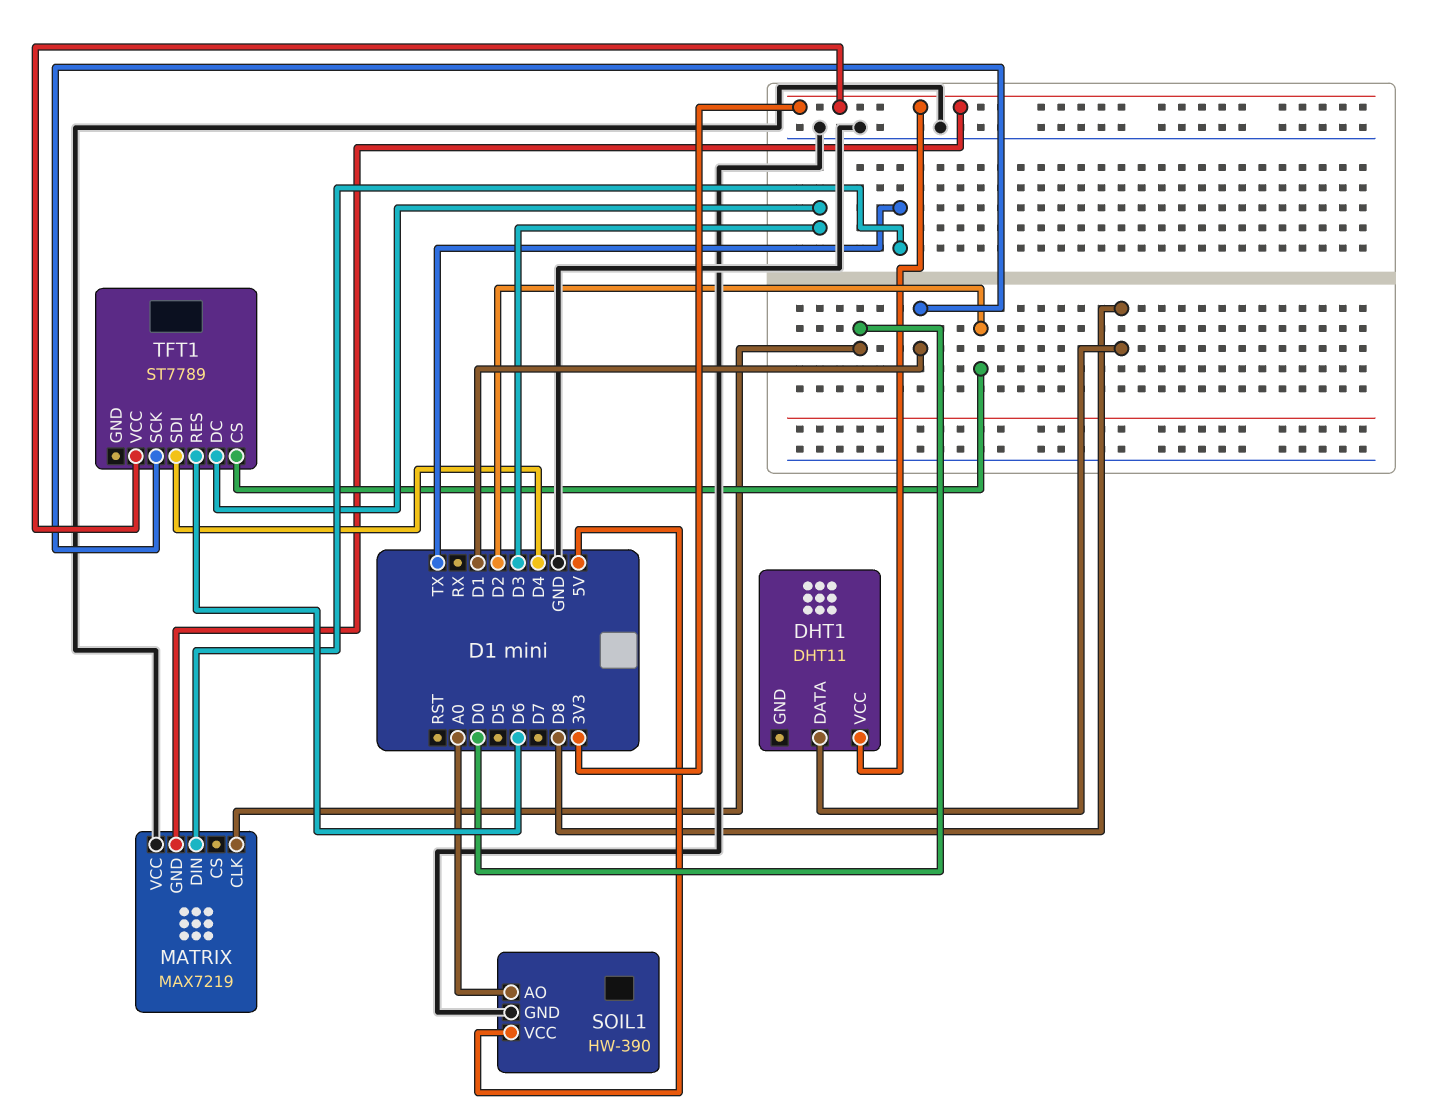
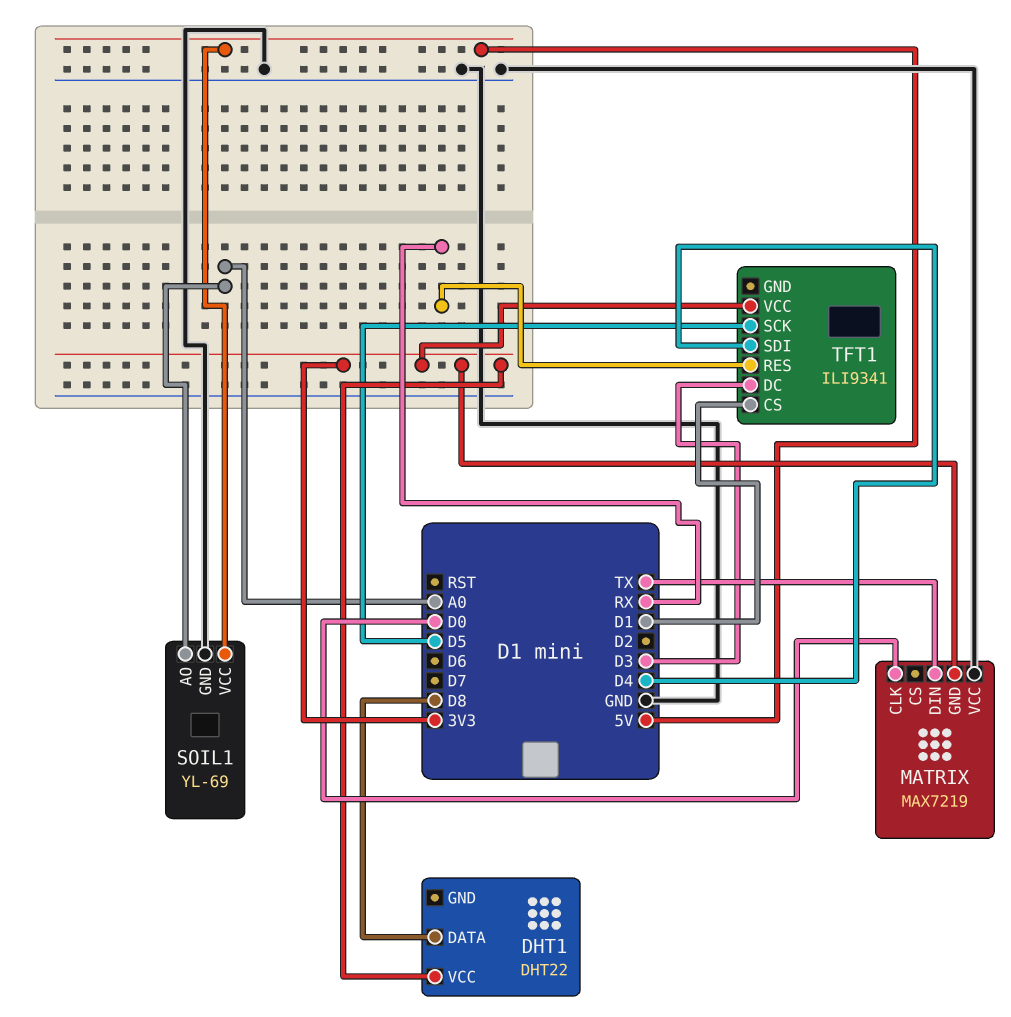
DHT1: DHT11 -> DHT22
SOIL1: HW-390 -> YL-69
TFT1: ST7789 -> ILI9341
TFT1 pin CS: D2 -> D1
TFT1 pin RES: D6 -> RX
TFT1 pin SCK: D1 -> D5

